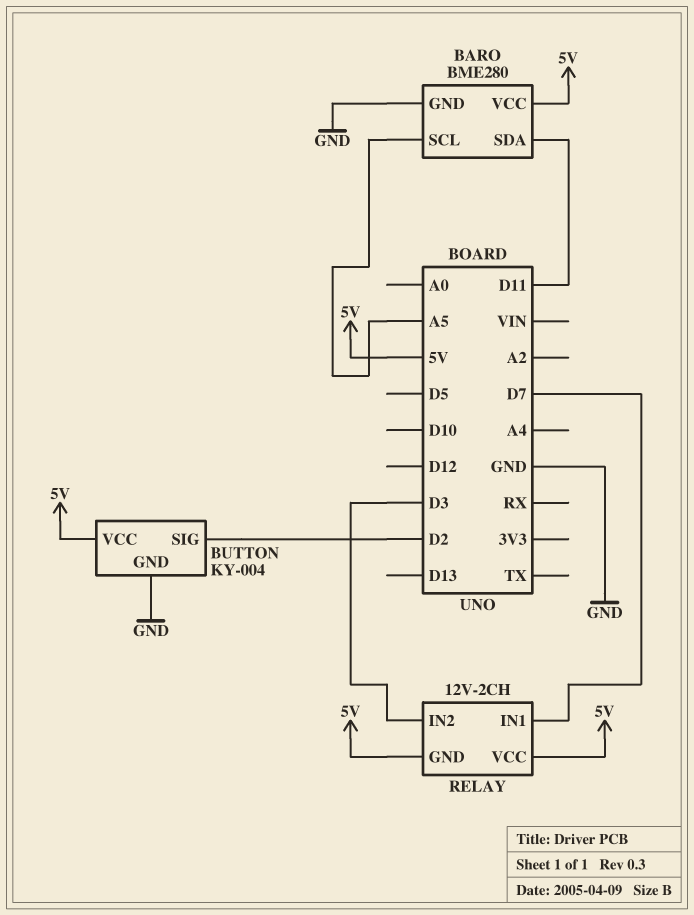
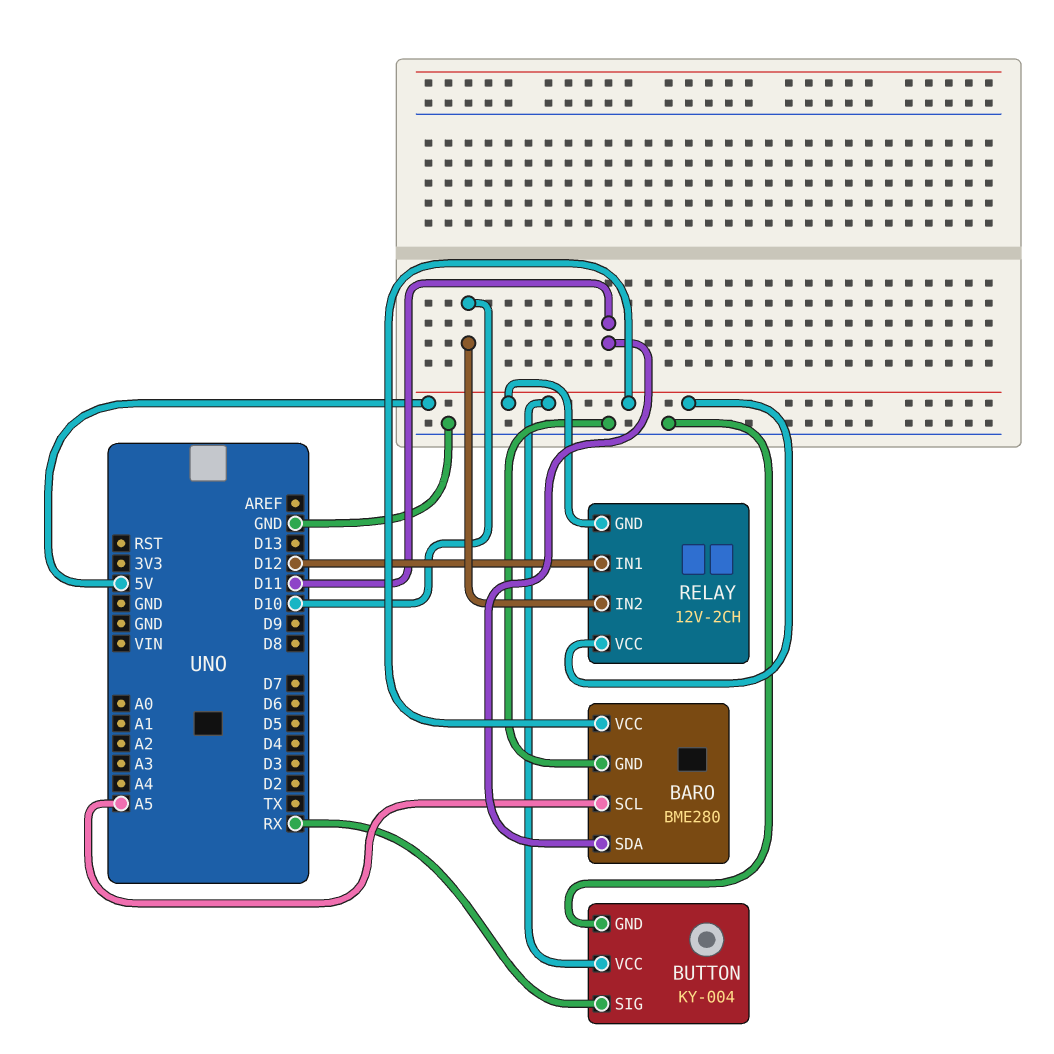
BUTTON pin SIG: D2 -> RX
RELAY pin IN1: D7 -> D12
RELAY pin IN2: D3 -> D10

